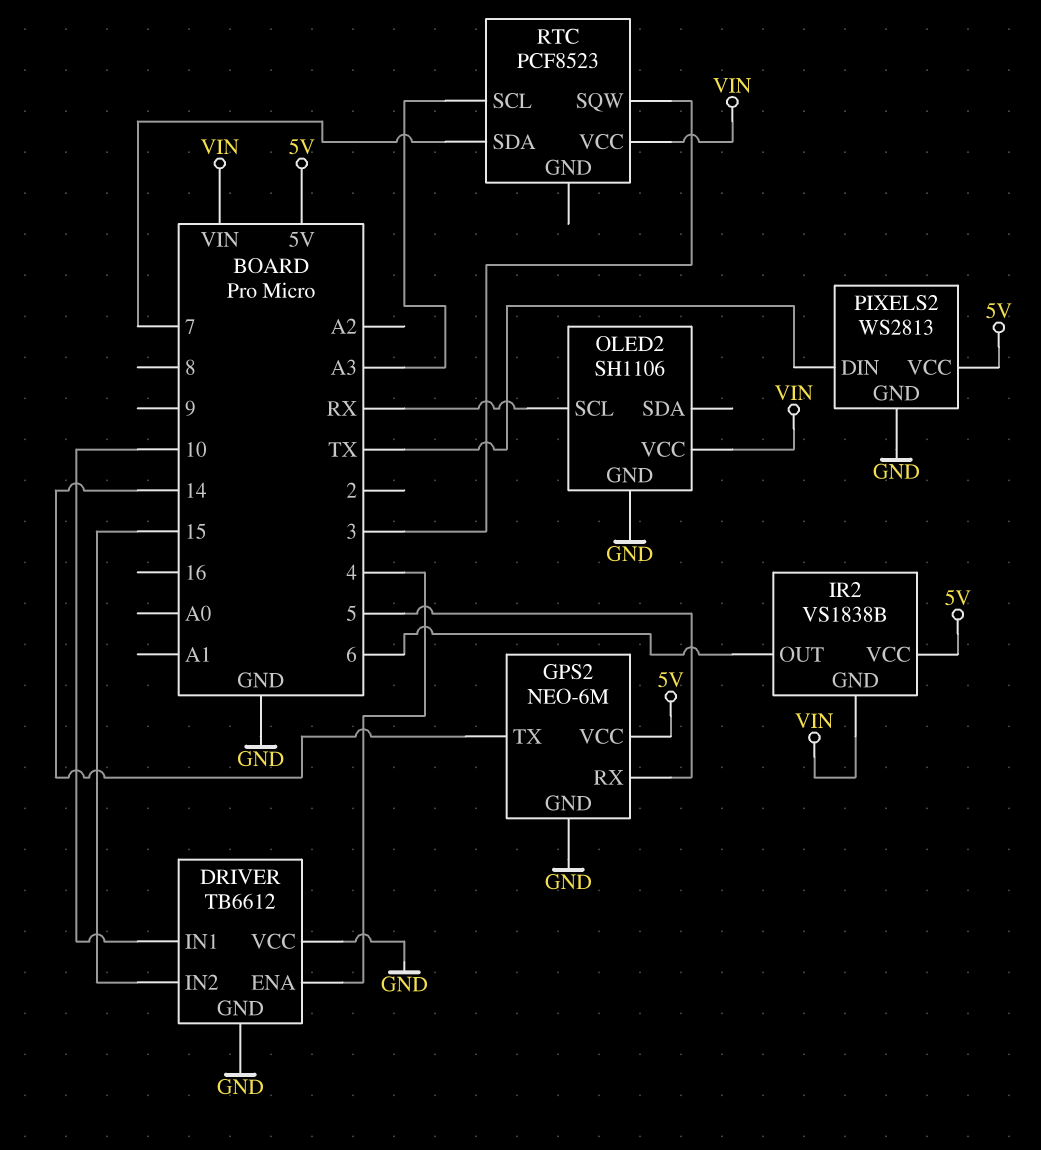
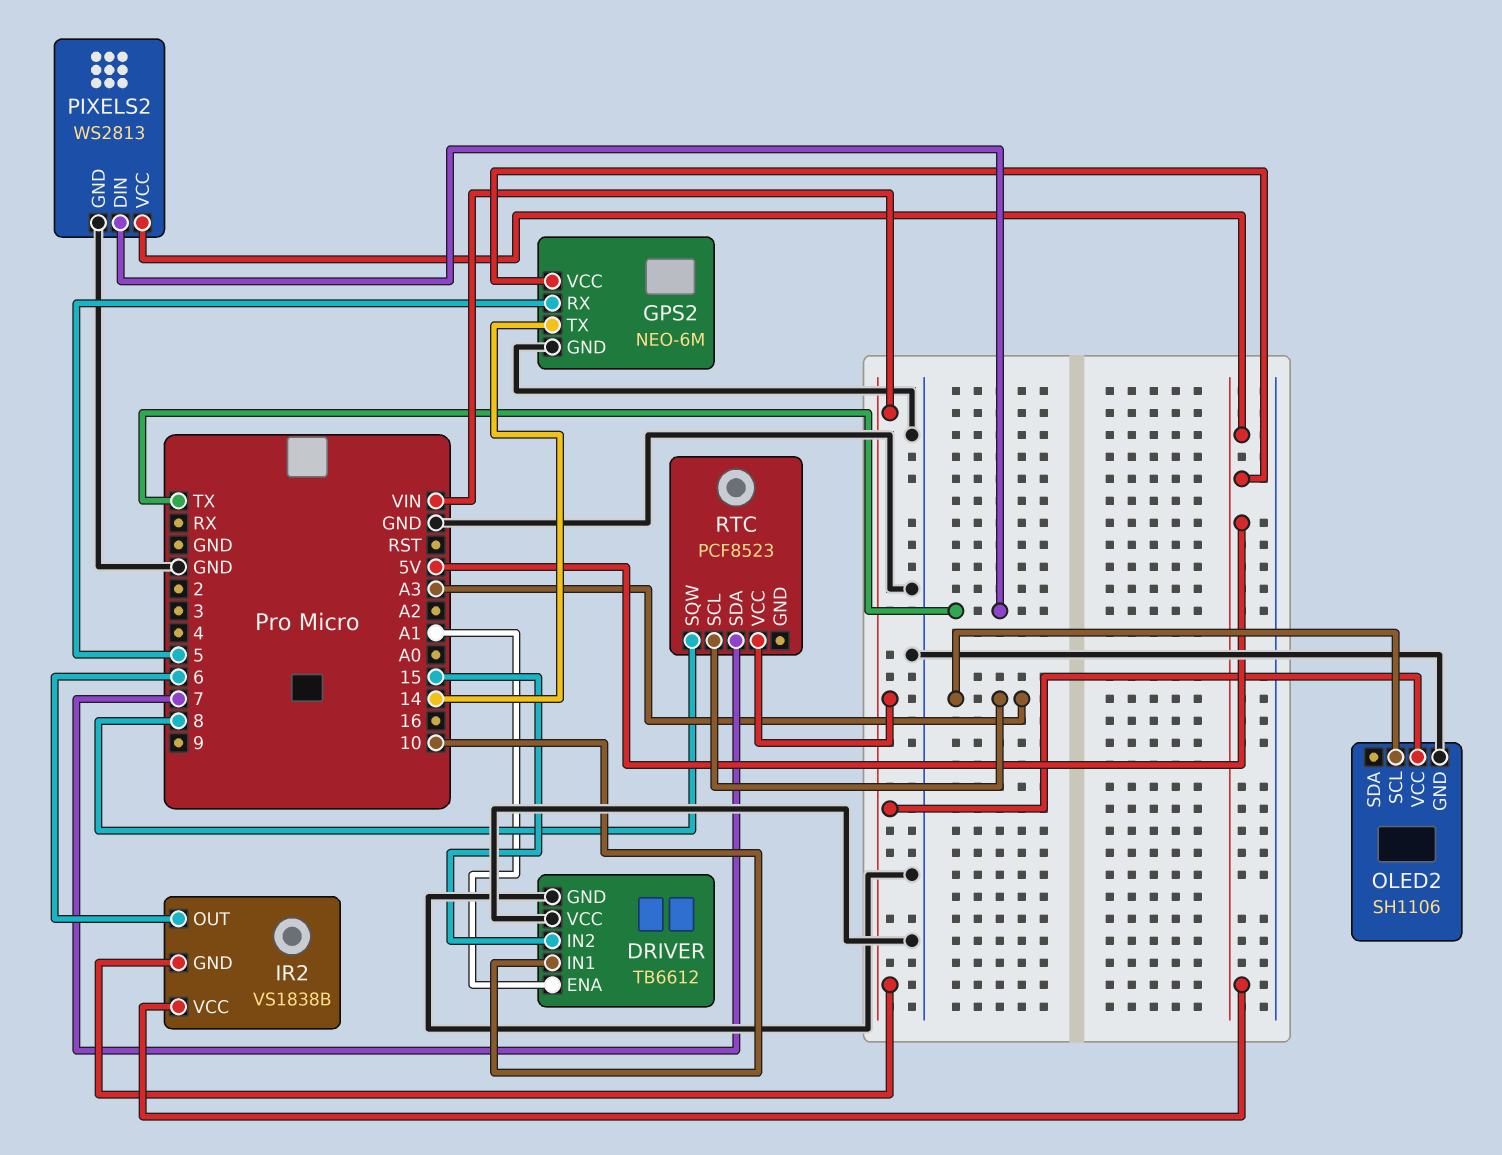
DRIVER pin ENA: 4 -> A1
OLED2 pin SCL: RX -> A3
RTC pin SQW: 3 -> 8

